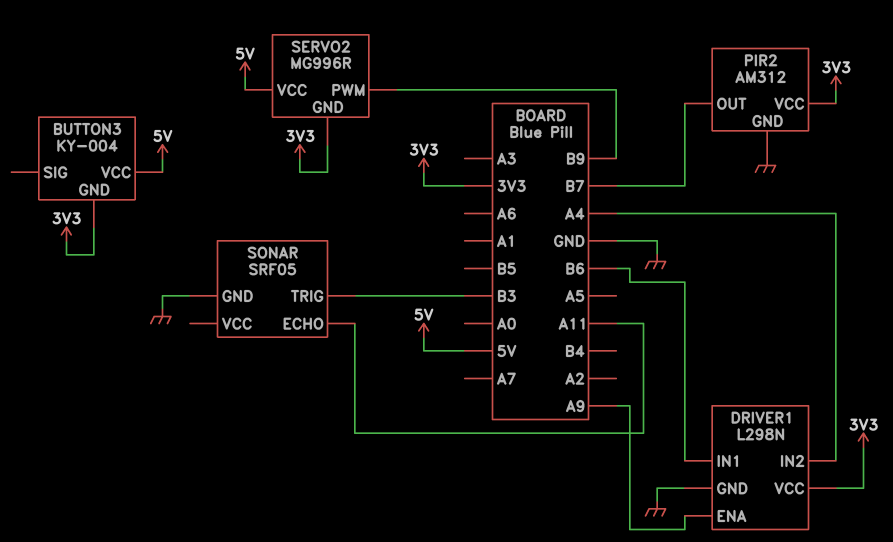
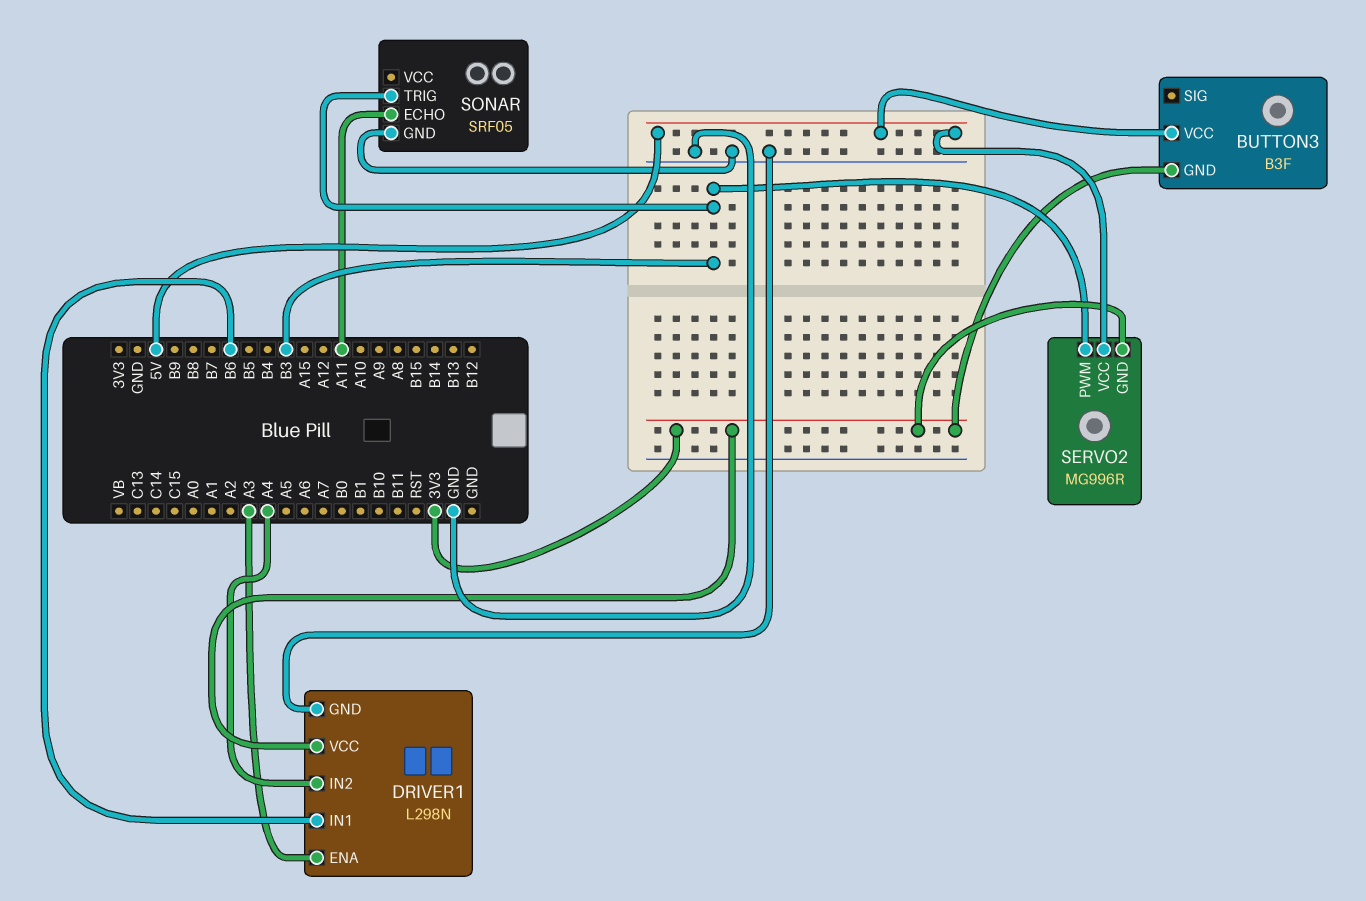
BUTTON3: KY-004 -> B3F
DRIVER1 pin ENA: A9 -> A3
PIR2: AM312 -> none
PIR2 pin GND: GND -> none
PIR2 pin OUT: B7 -> none
PIR2 pin VCC: 3V3 -> none
SERVO2 pin PWM: B9 -> B3

